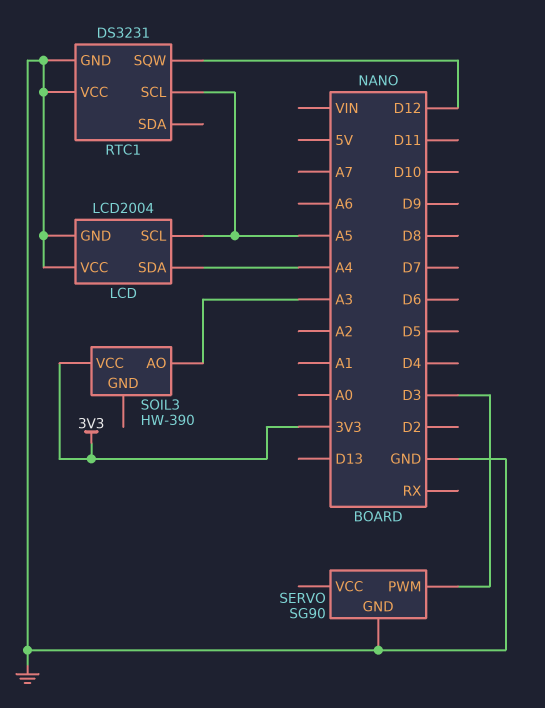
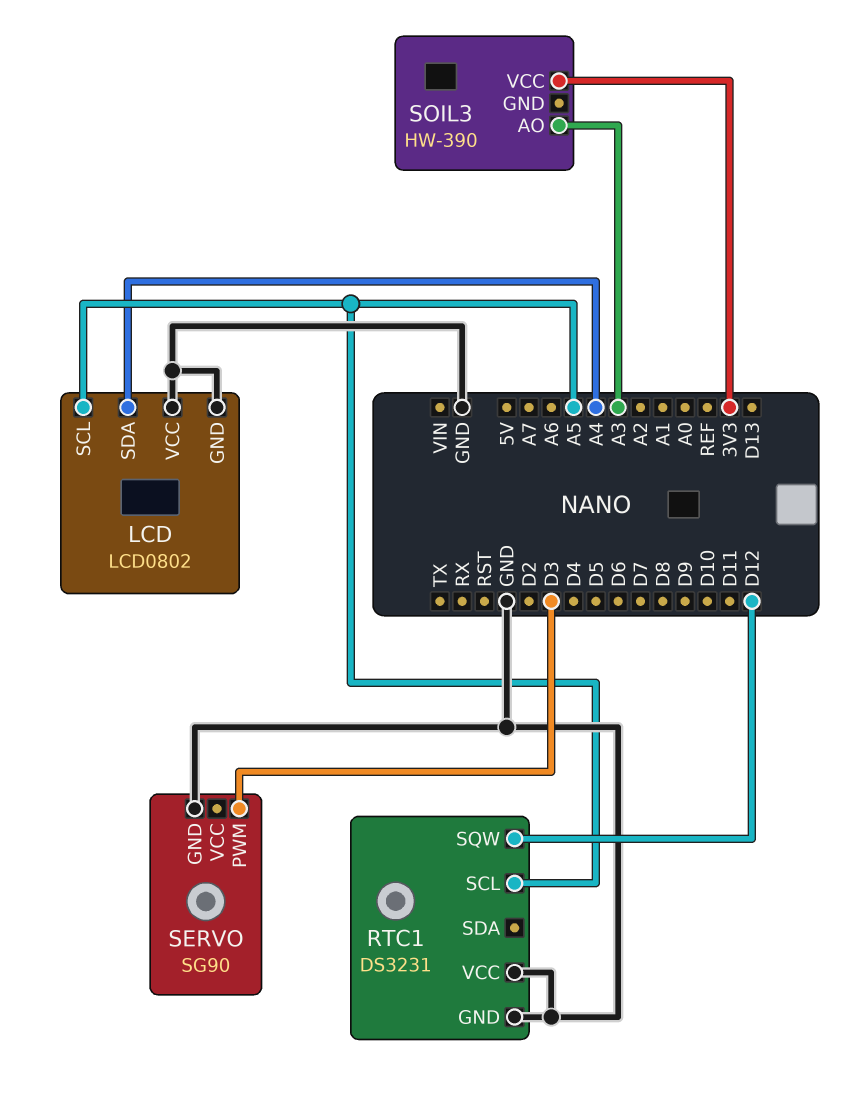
LCD: LCD2004 -> LCD0802

